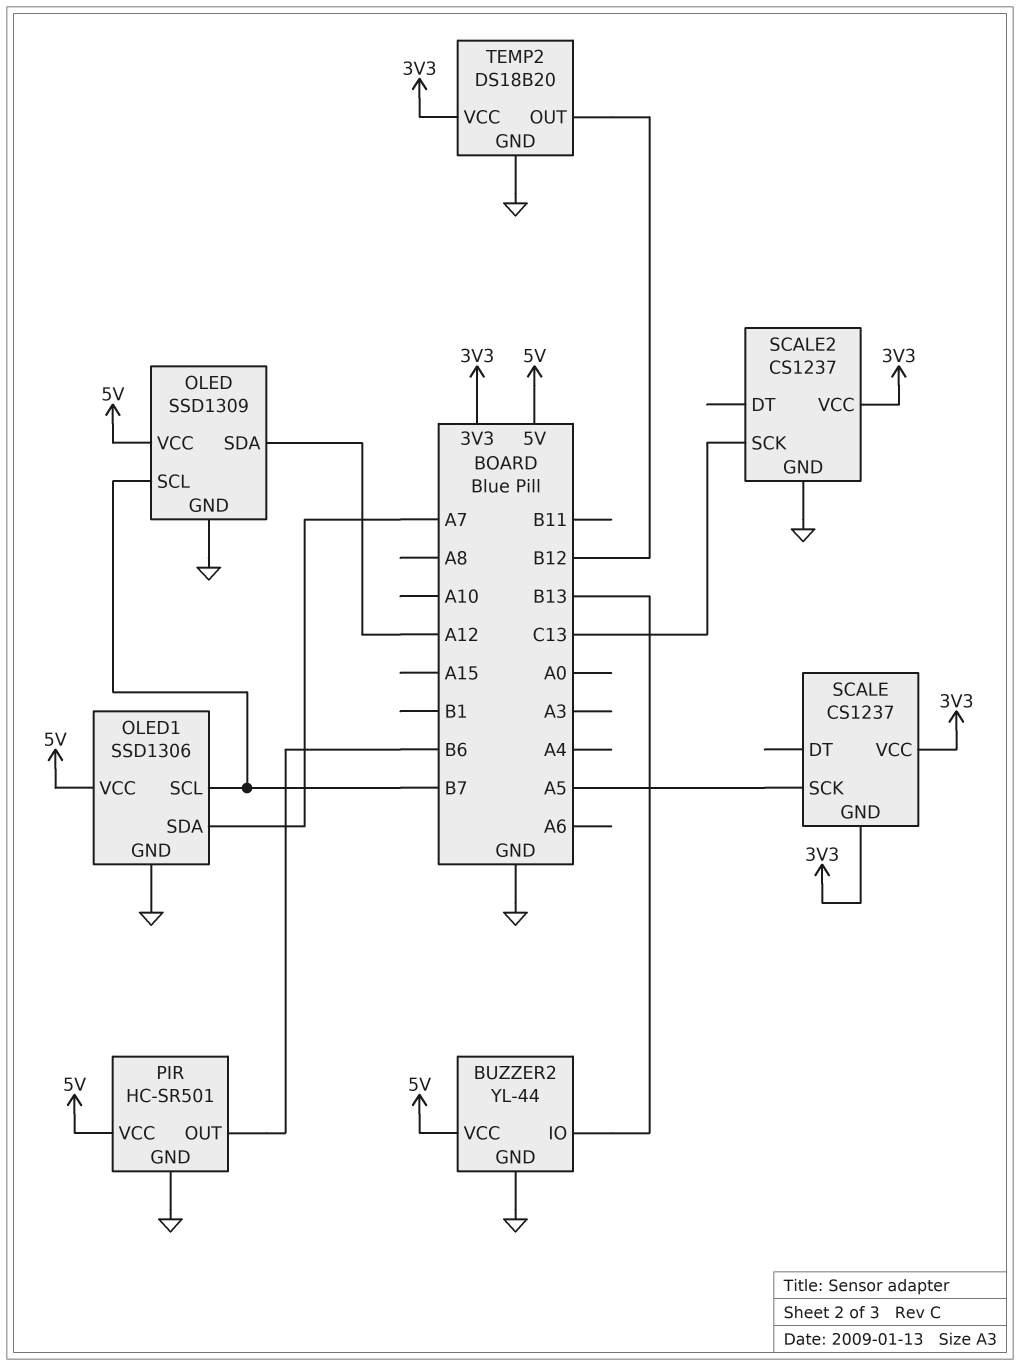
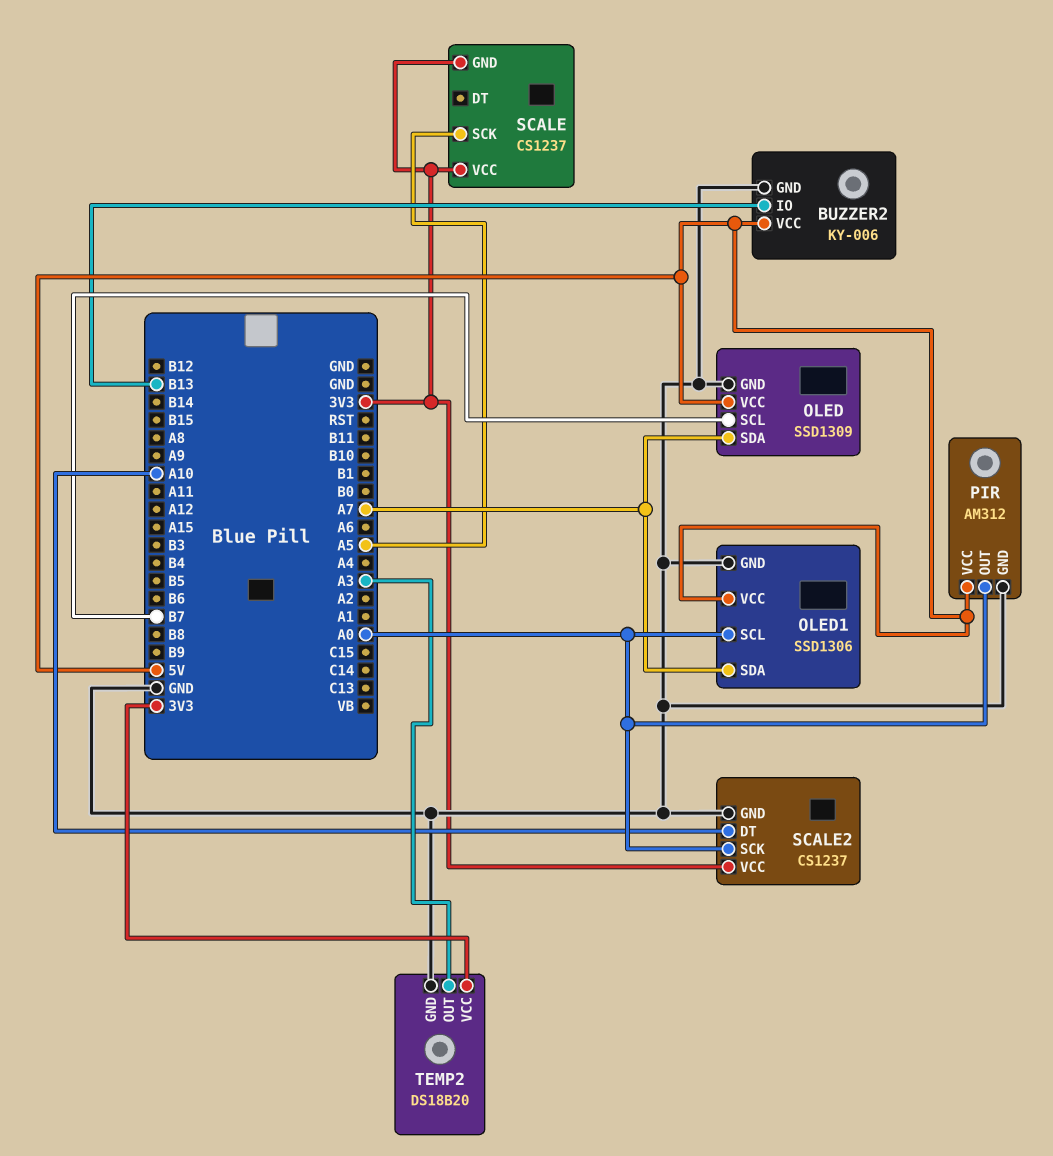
BUZZER2: YL-44 -> KY-006
OLED pin SDA: A12 -> A7
OLED1 pin SCL: B7 -> A0
PIR: HC-SR501 -> AM312
PIR pin OUT: B6 -> A0
SCALE2 pin DT: none -> A10
SCALE2 pin SCK: C13 -> A0
TEMP2 pin OUT: B12 -> A3

